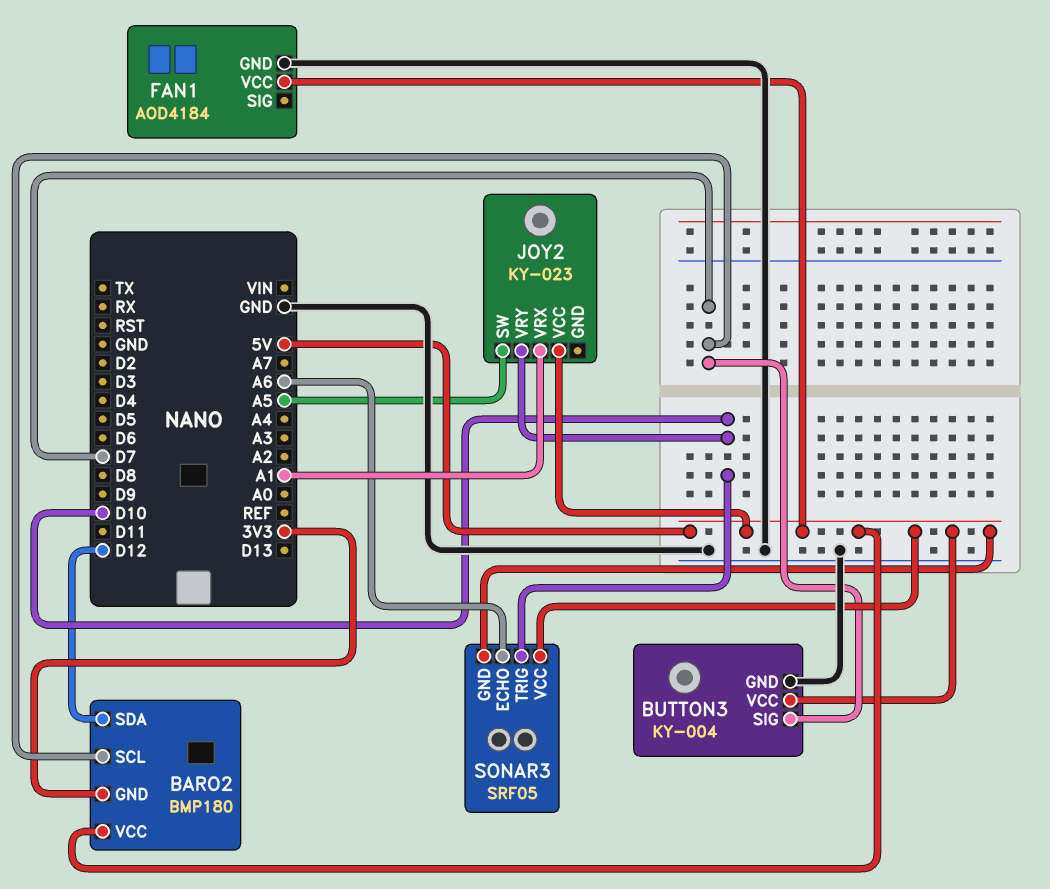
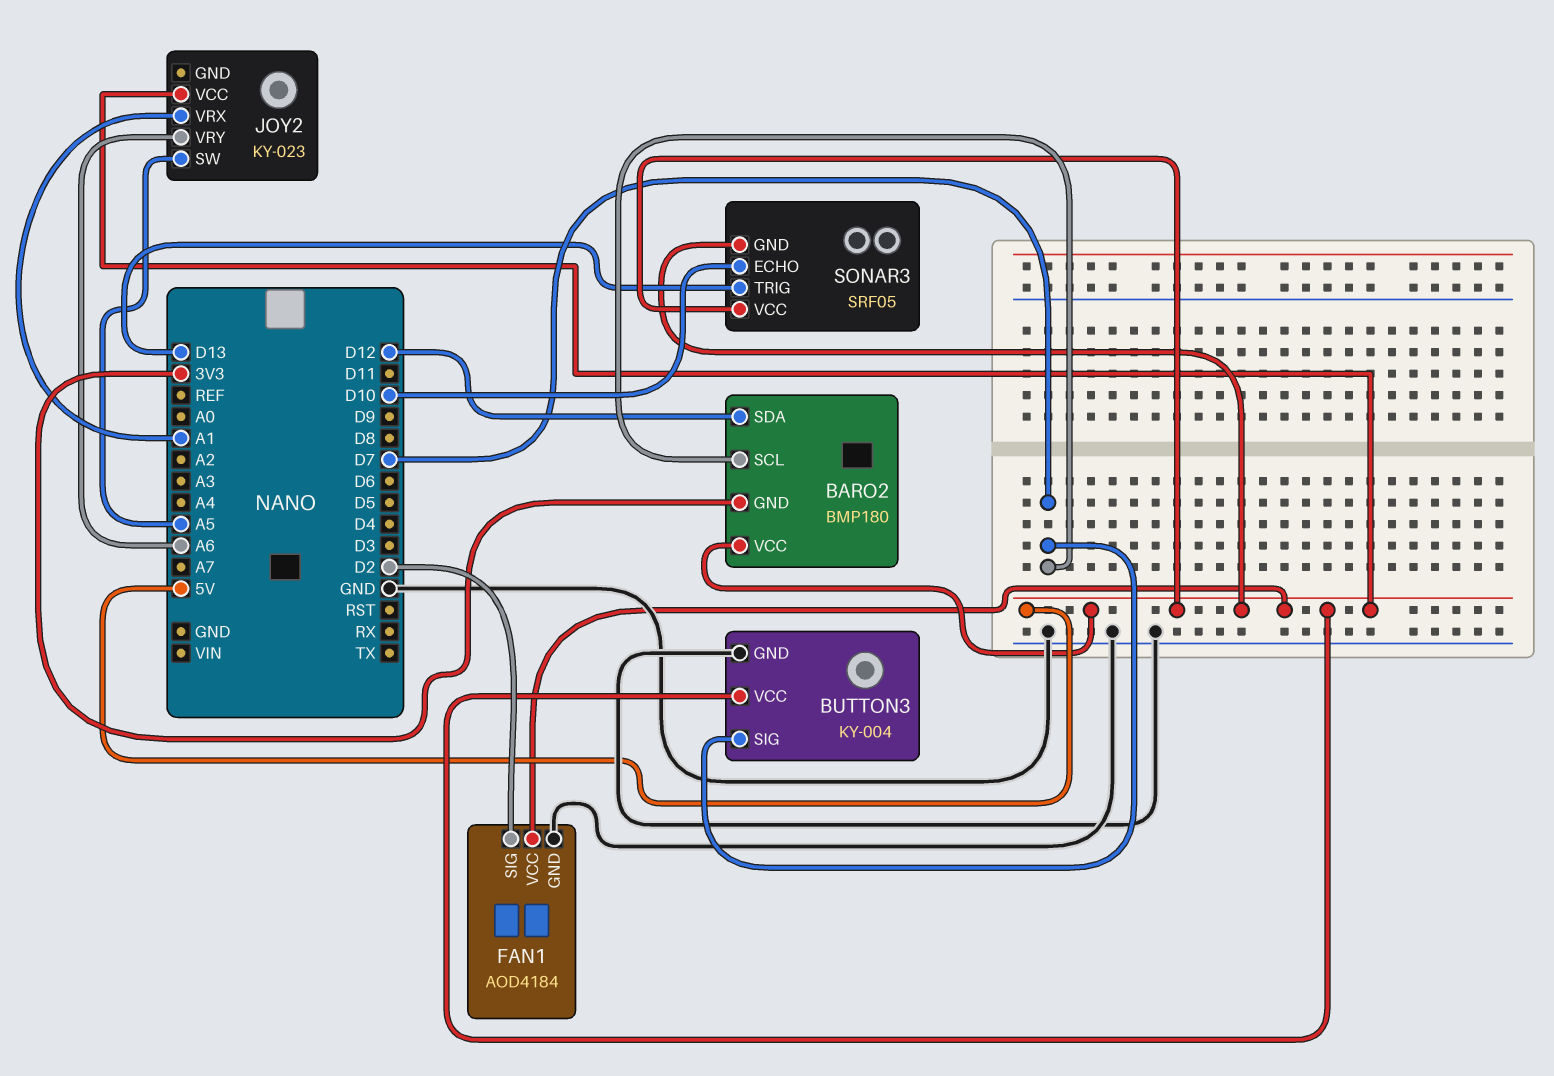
FAN1 pin SIG: none -> D2
JOY2 pin VRY: D10 -> A6
SONAR3 pin ECHO: A6 -> D10
SONAR3 pin TRIG: D10 -> D13

